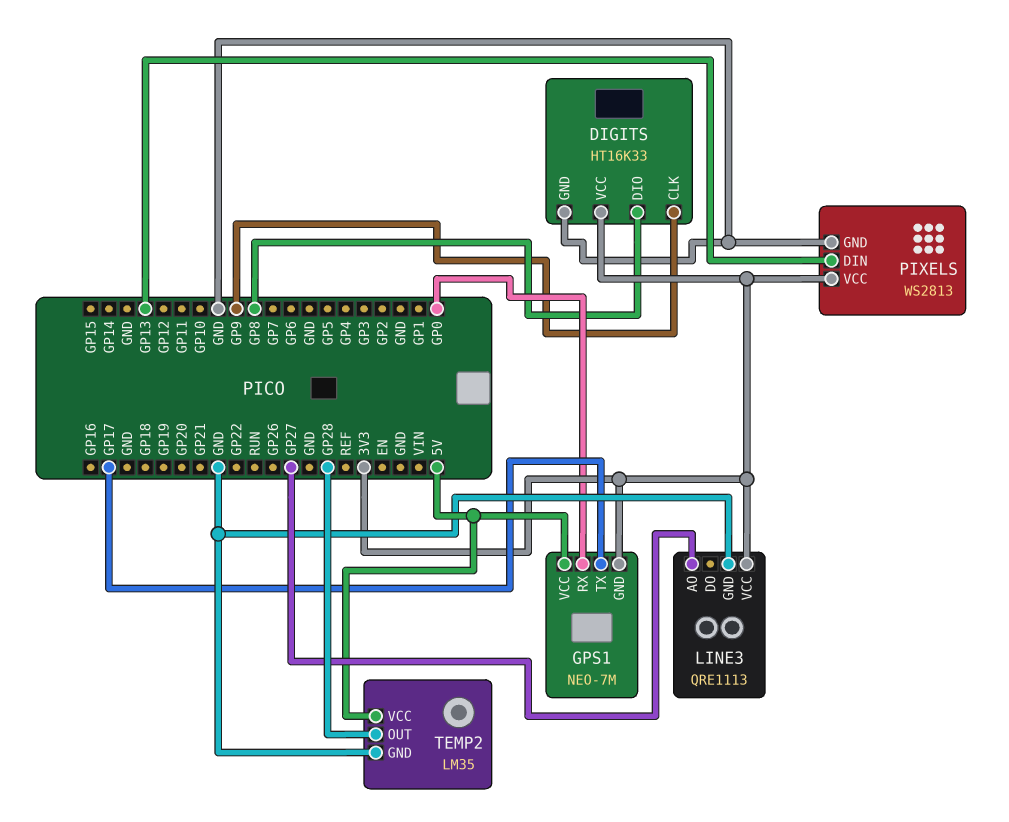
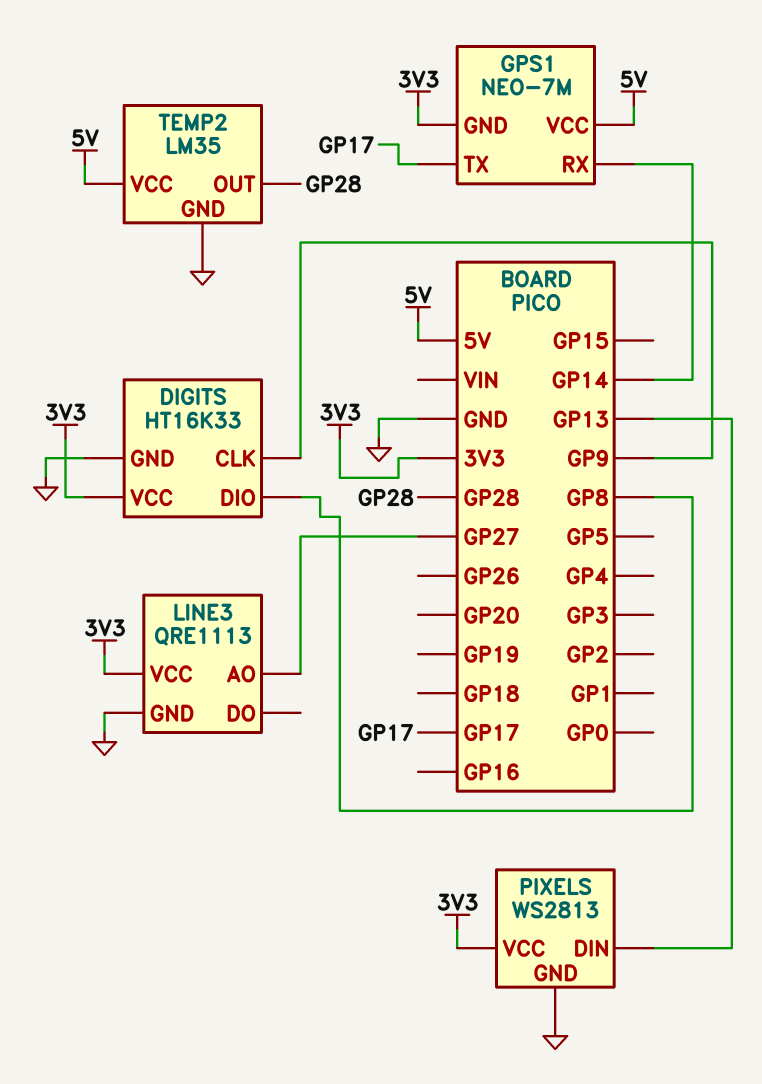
GPS1 pin RX: GP0 -> GP14

